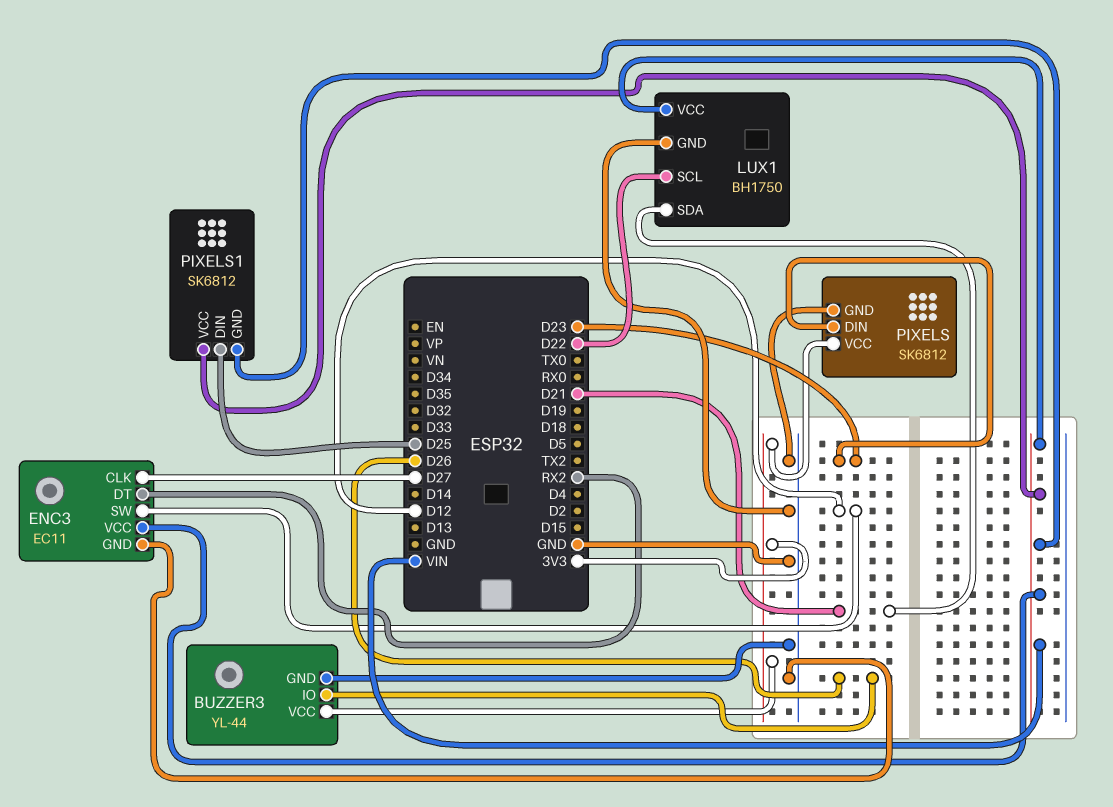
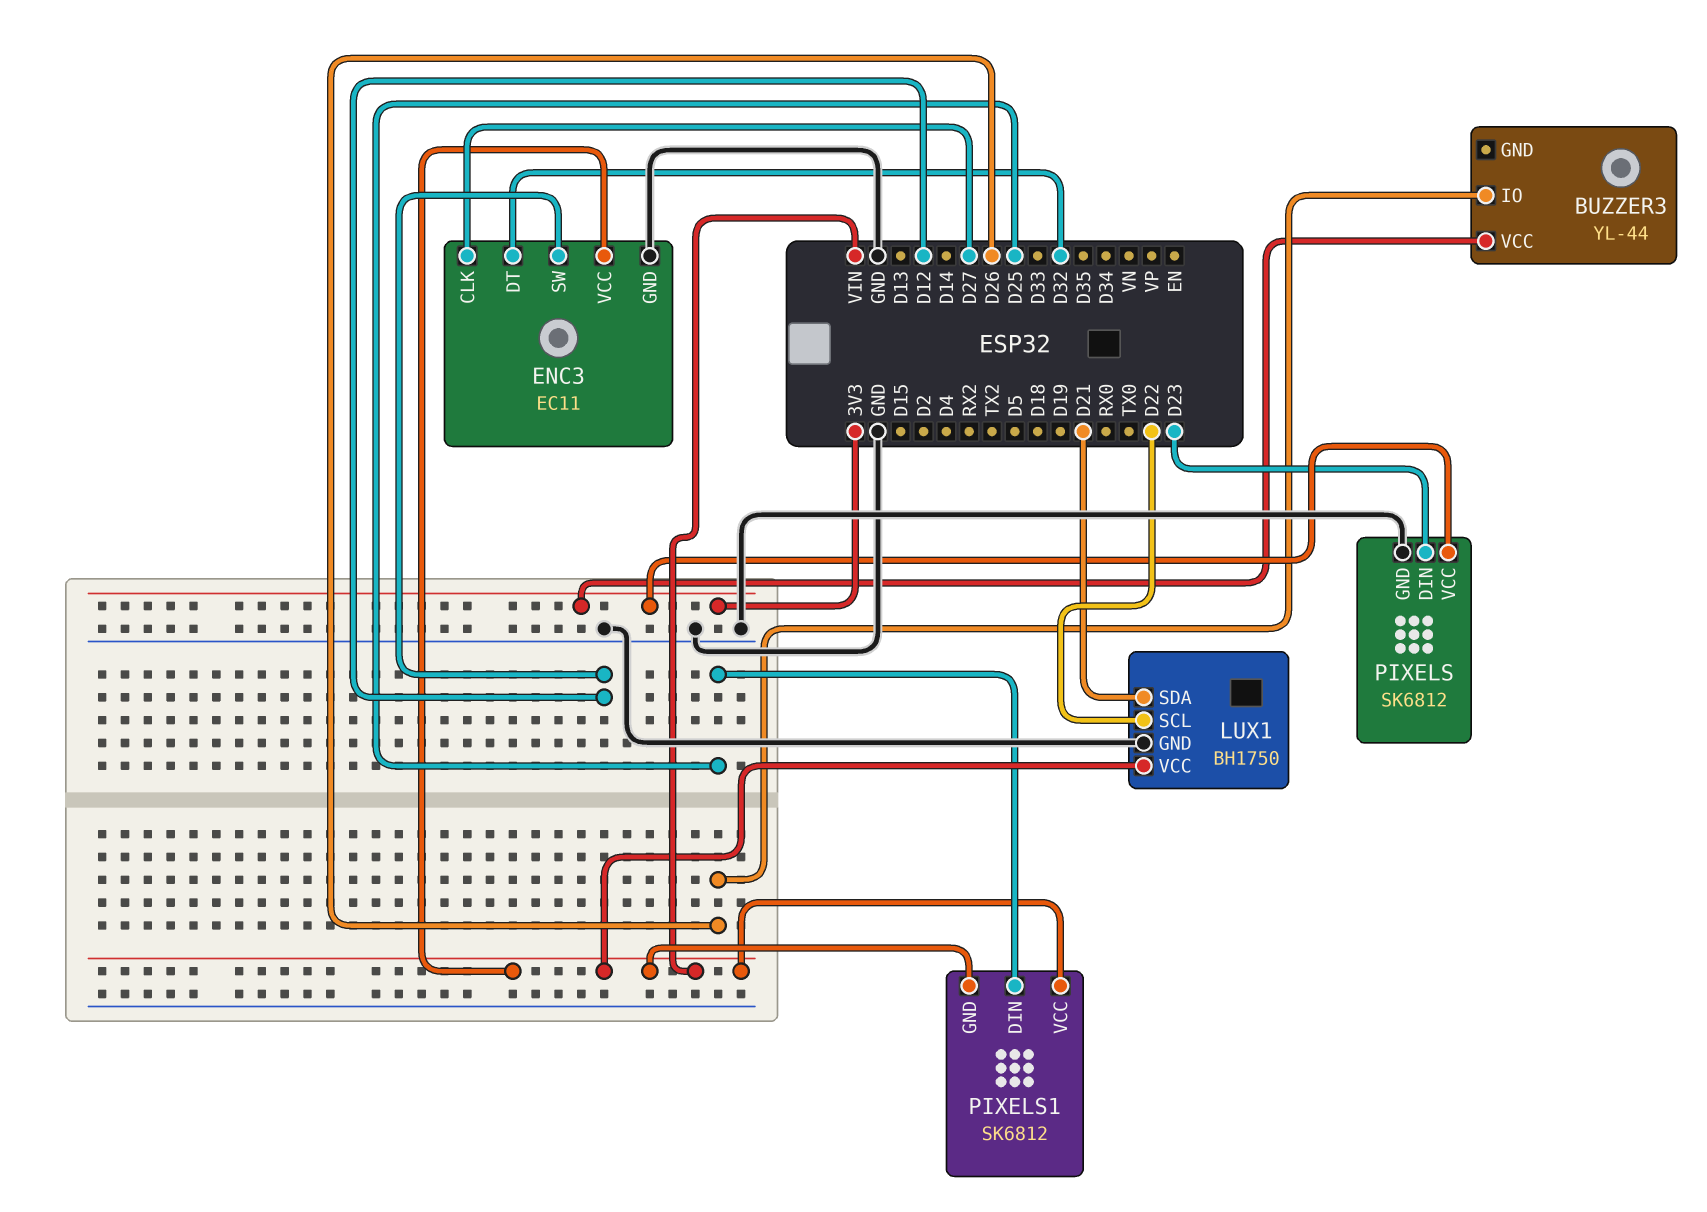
BUZZER3 pin GND: GND -> none
ENC3 pin DT: RX2 -> D32

